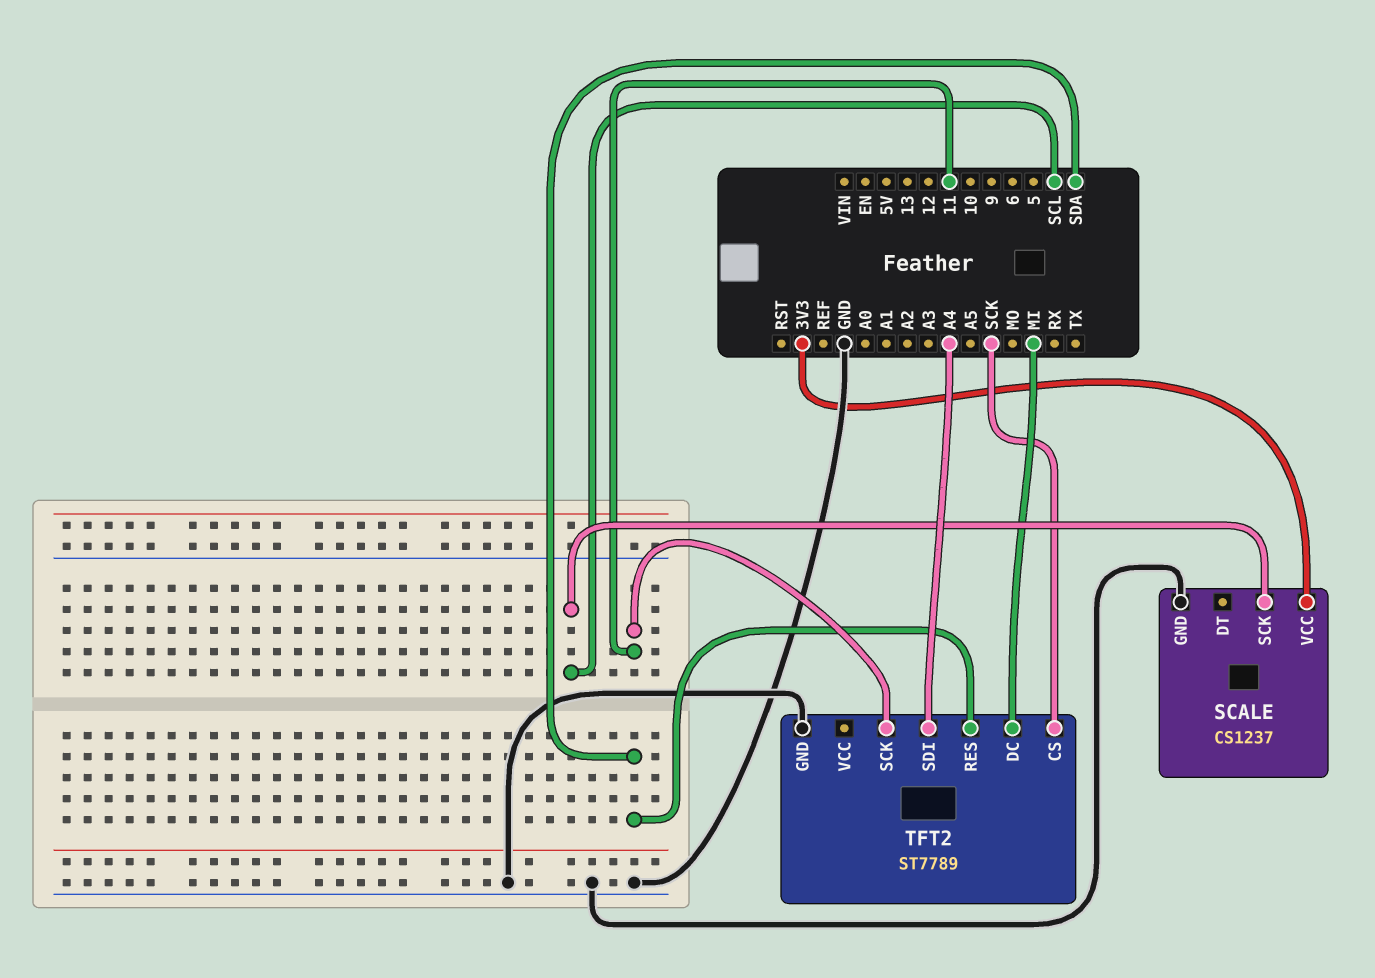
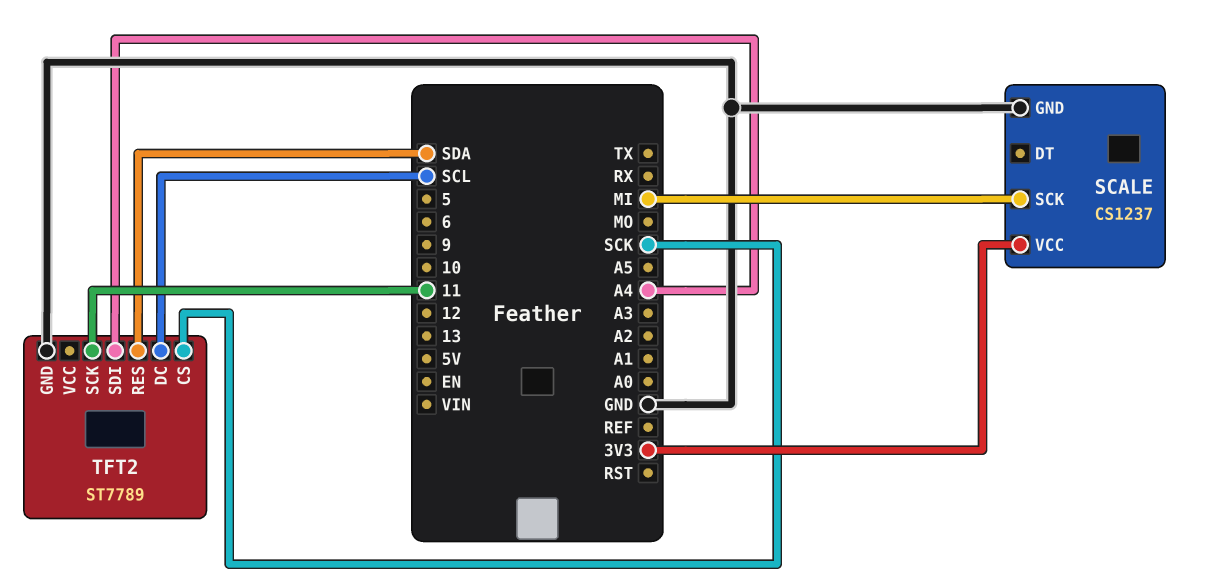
SCALE pin SCK: SCL -> MI
TFT2 pin DC: MI -> SCL

